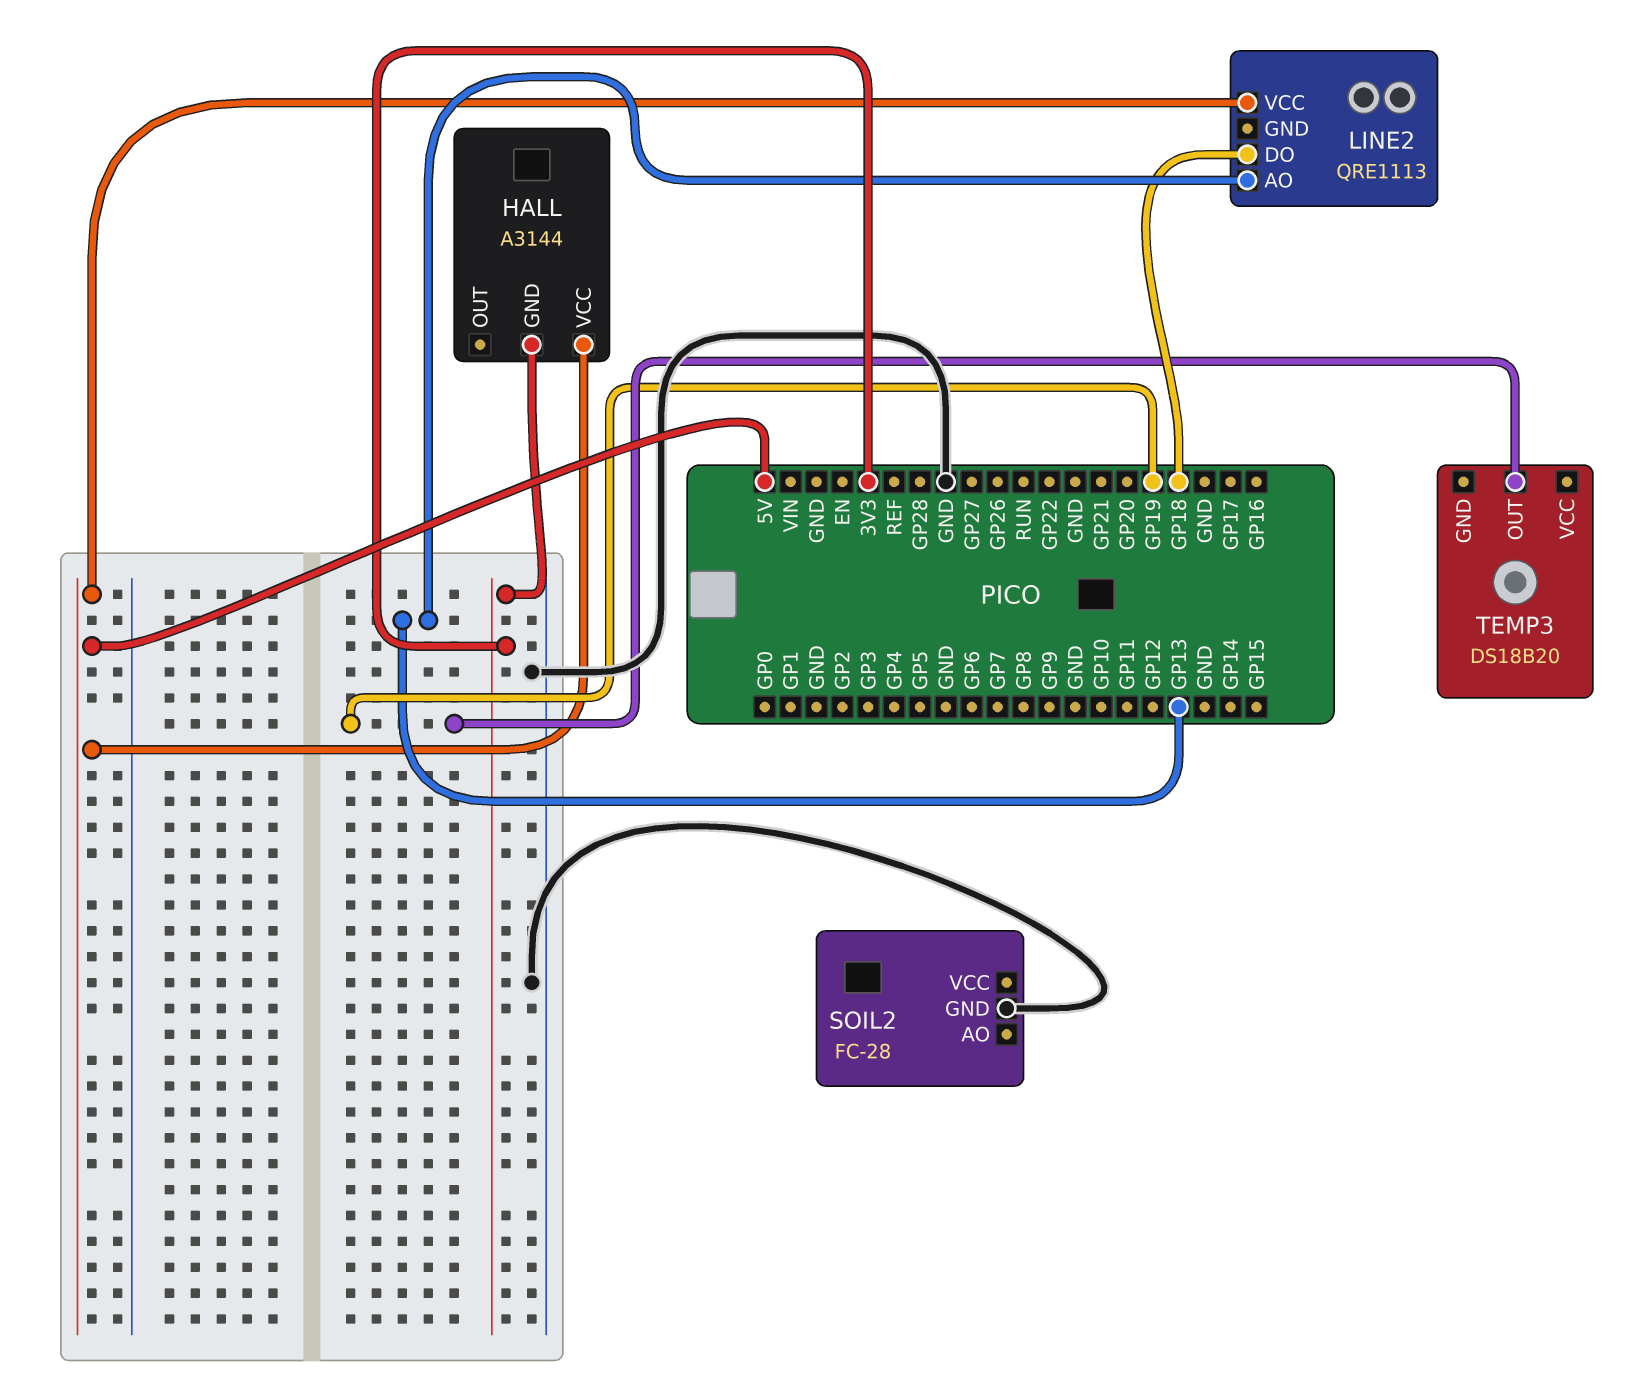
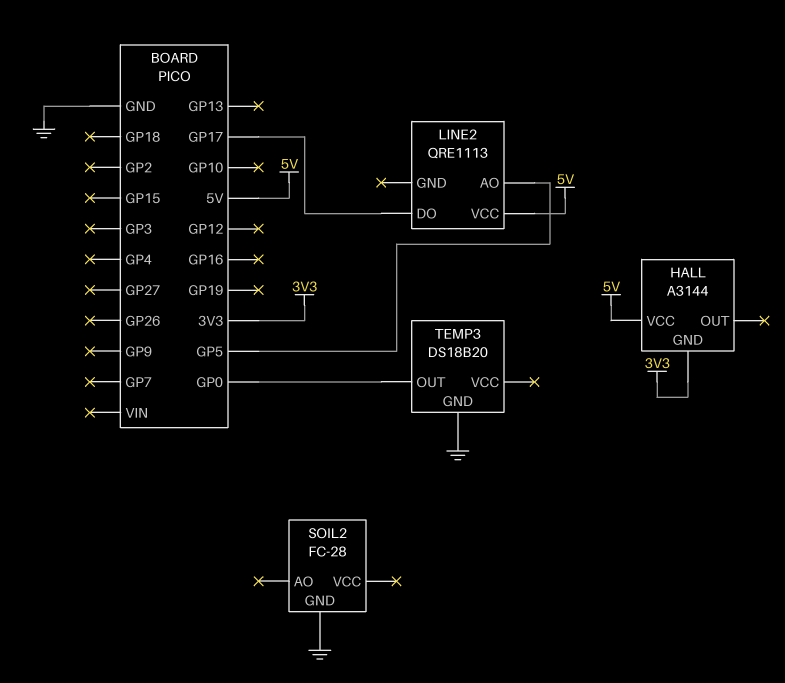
LINE2 pin AO: GP13 -> GP5
LINE2 pin DO: GP18 -> GP17
TEMP3 pin GND: none -> GND
TEMP3 pin OUT: GP19 -> GP0

